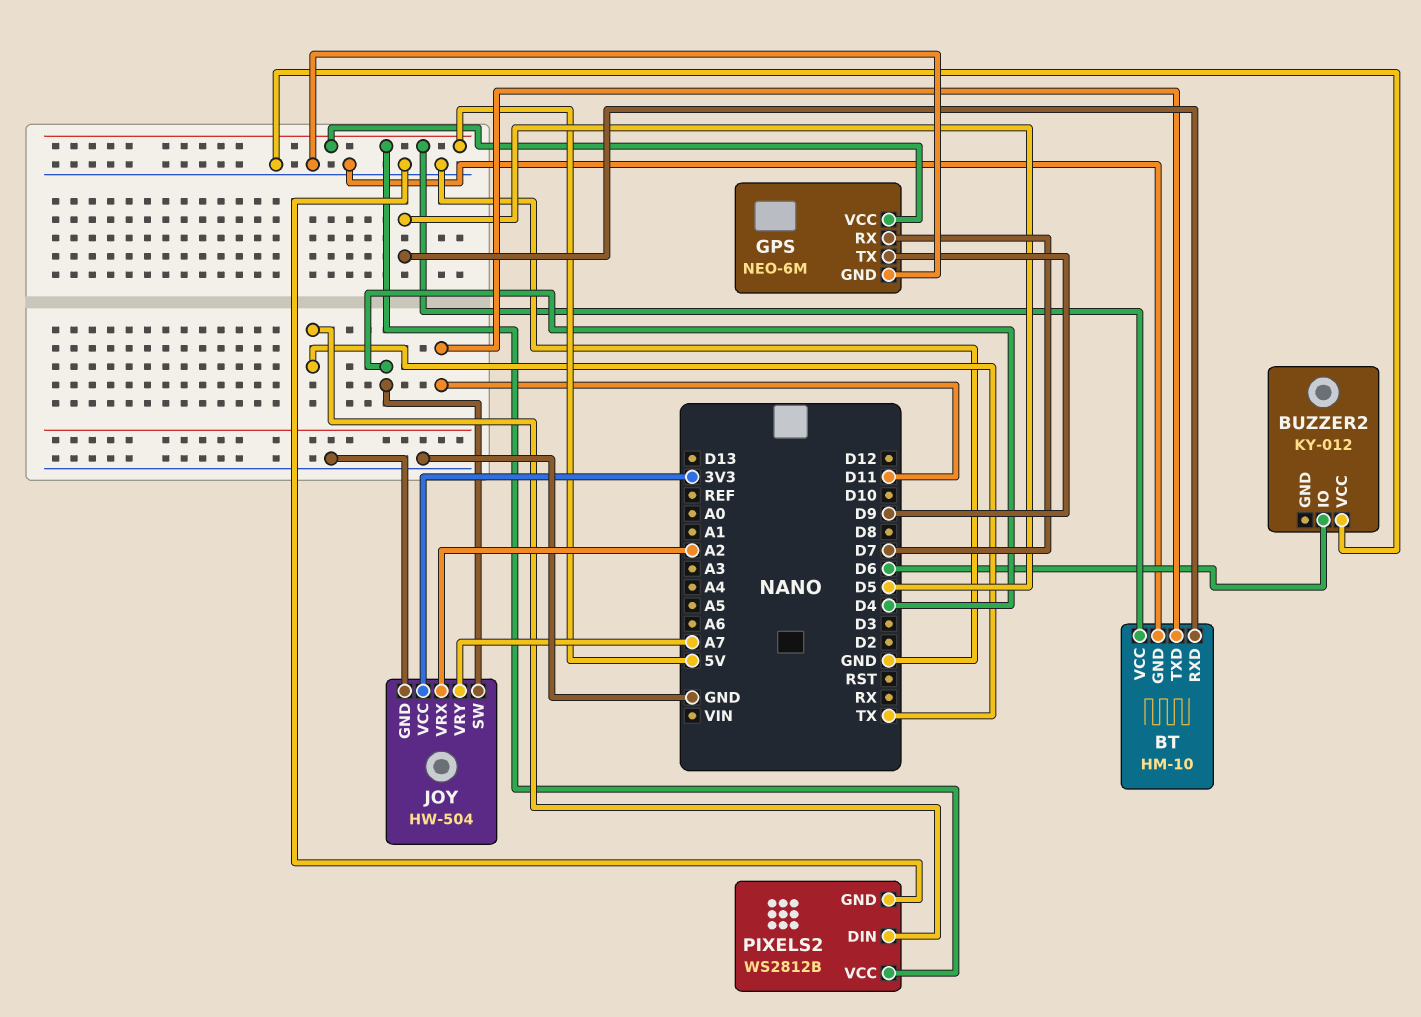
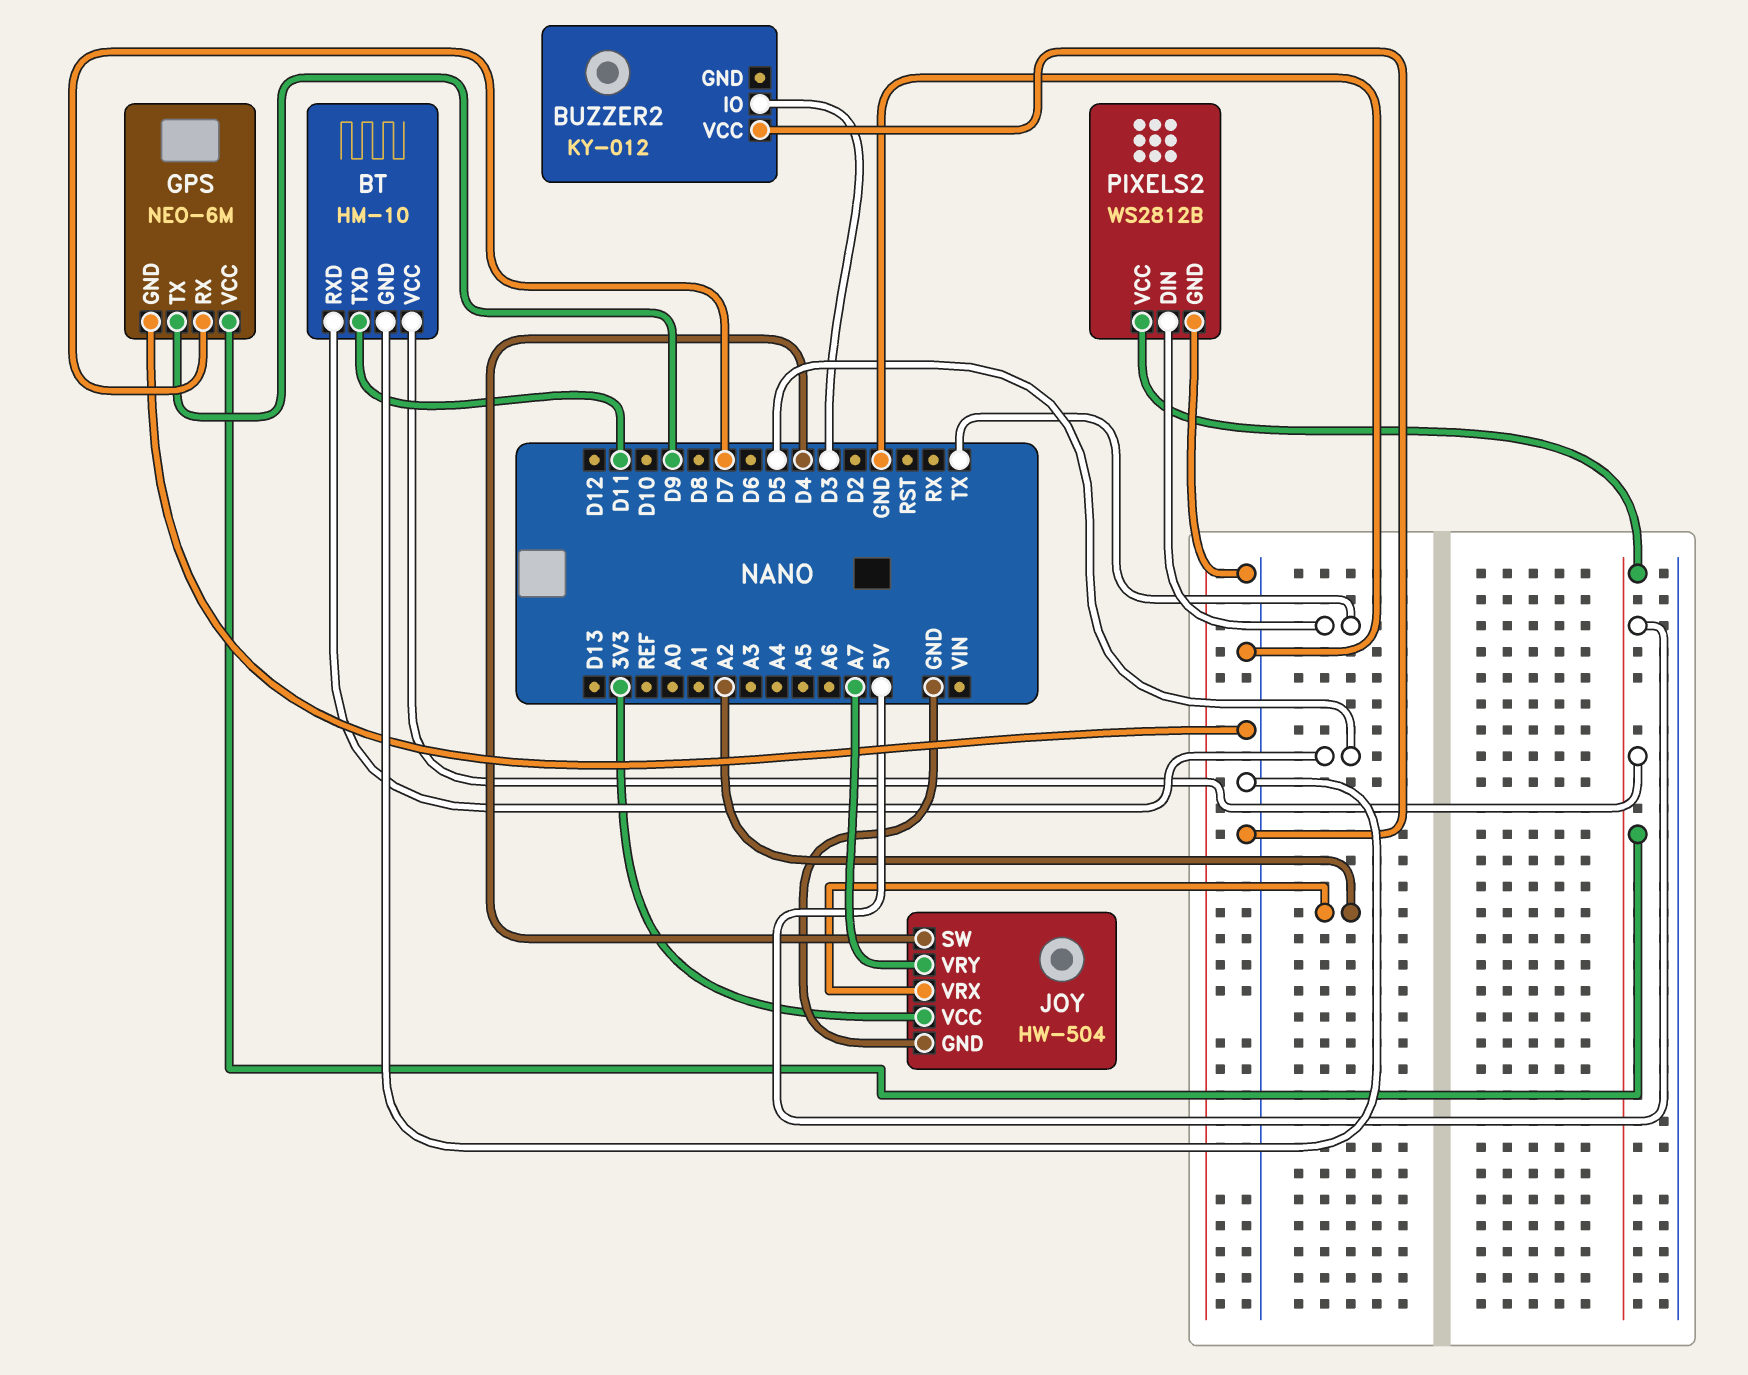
BUZZER2 pin IO: D6 -> D3

